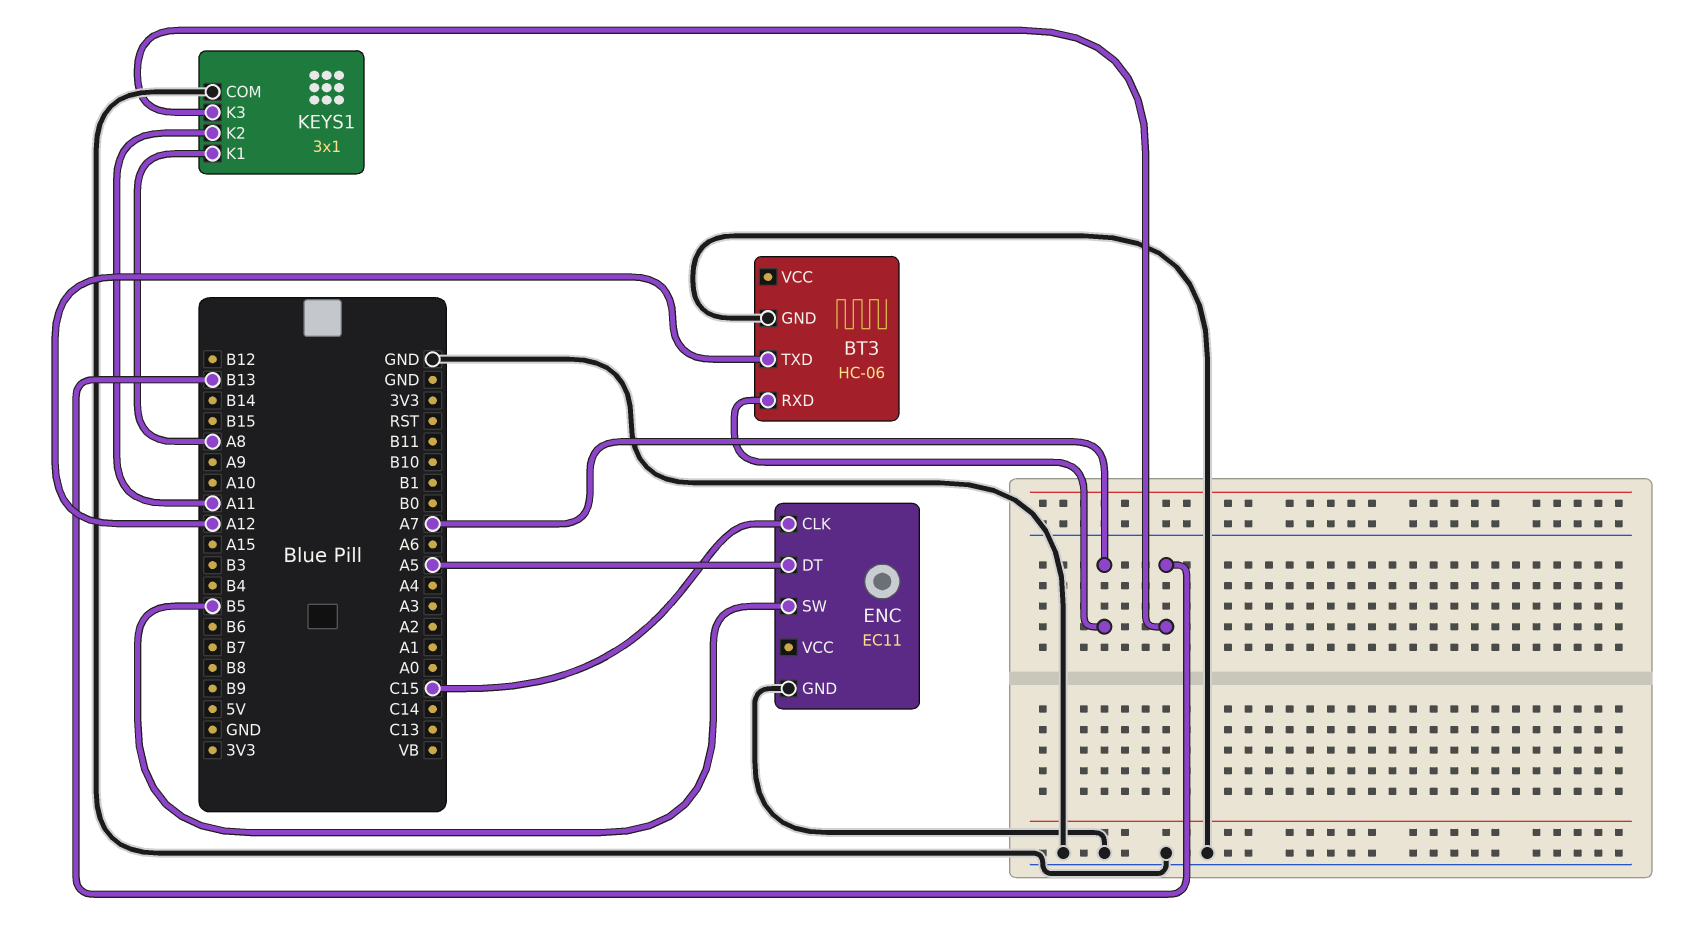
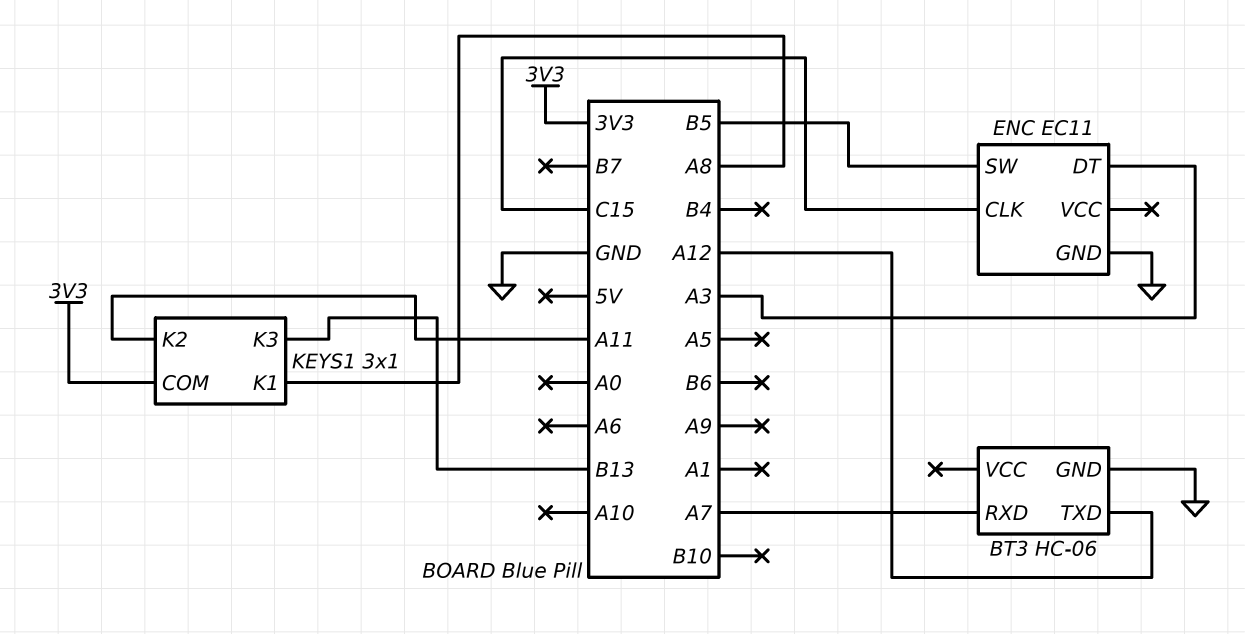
ENC pin DT: A5 -> A3
KEYS1 pin COM: GND -> 3V3

